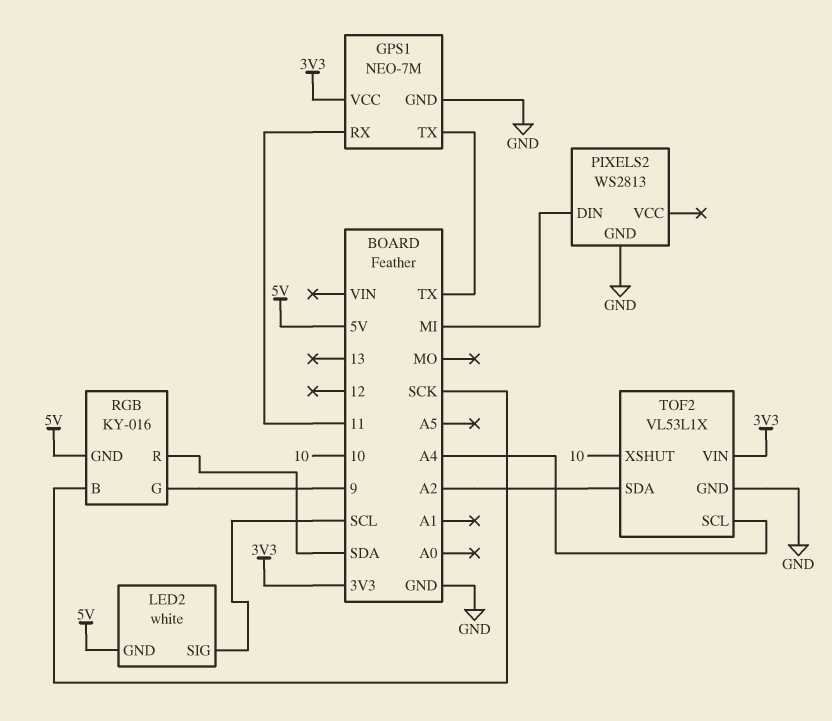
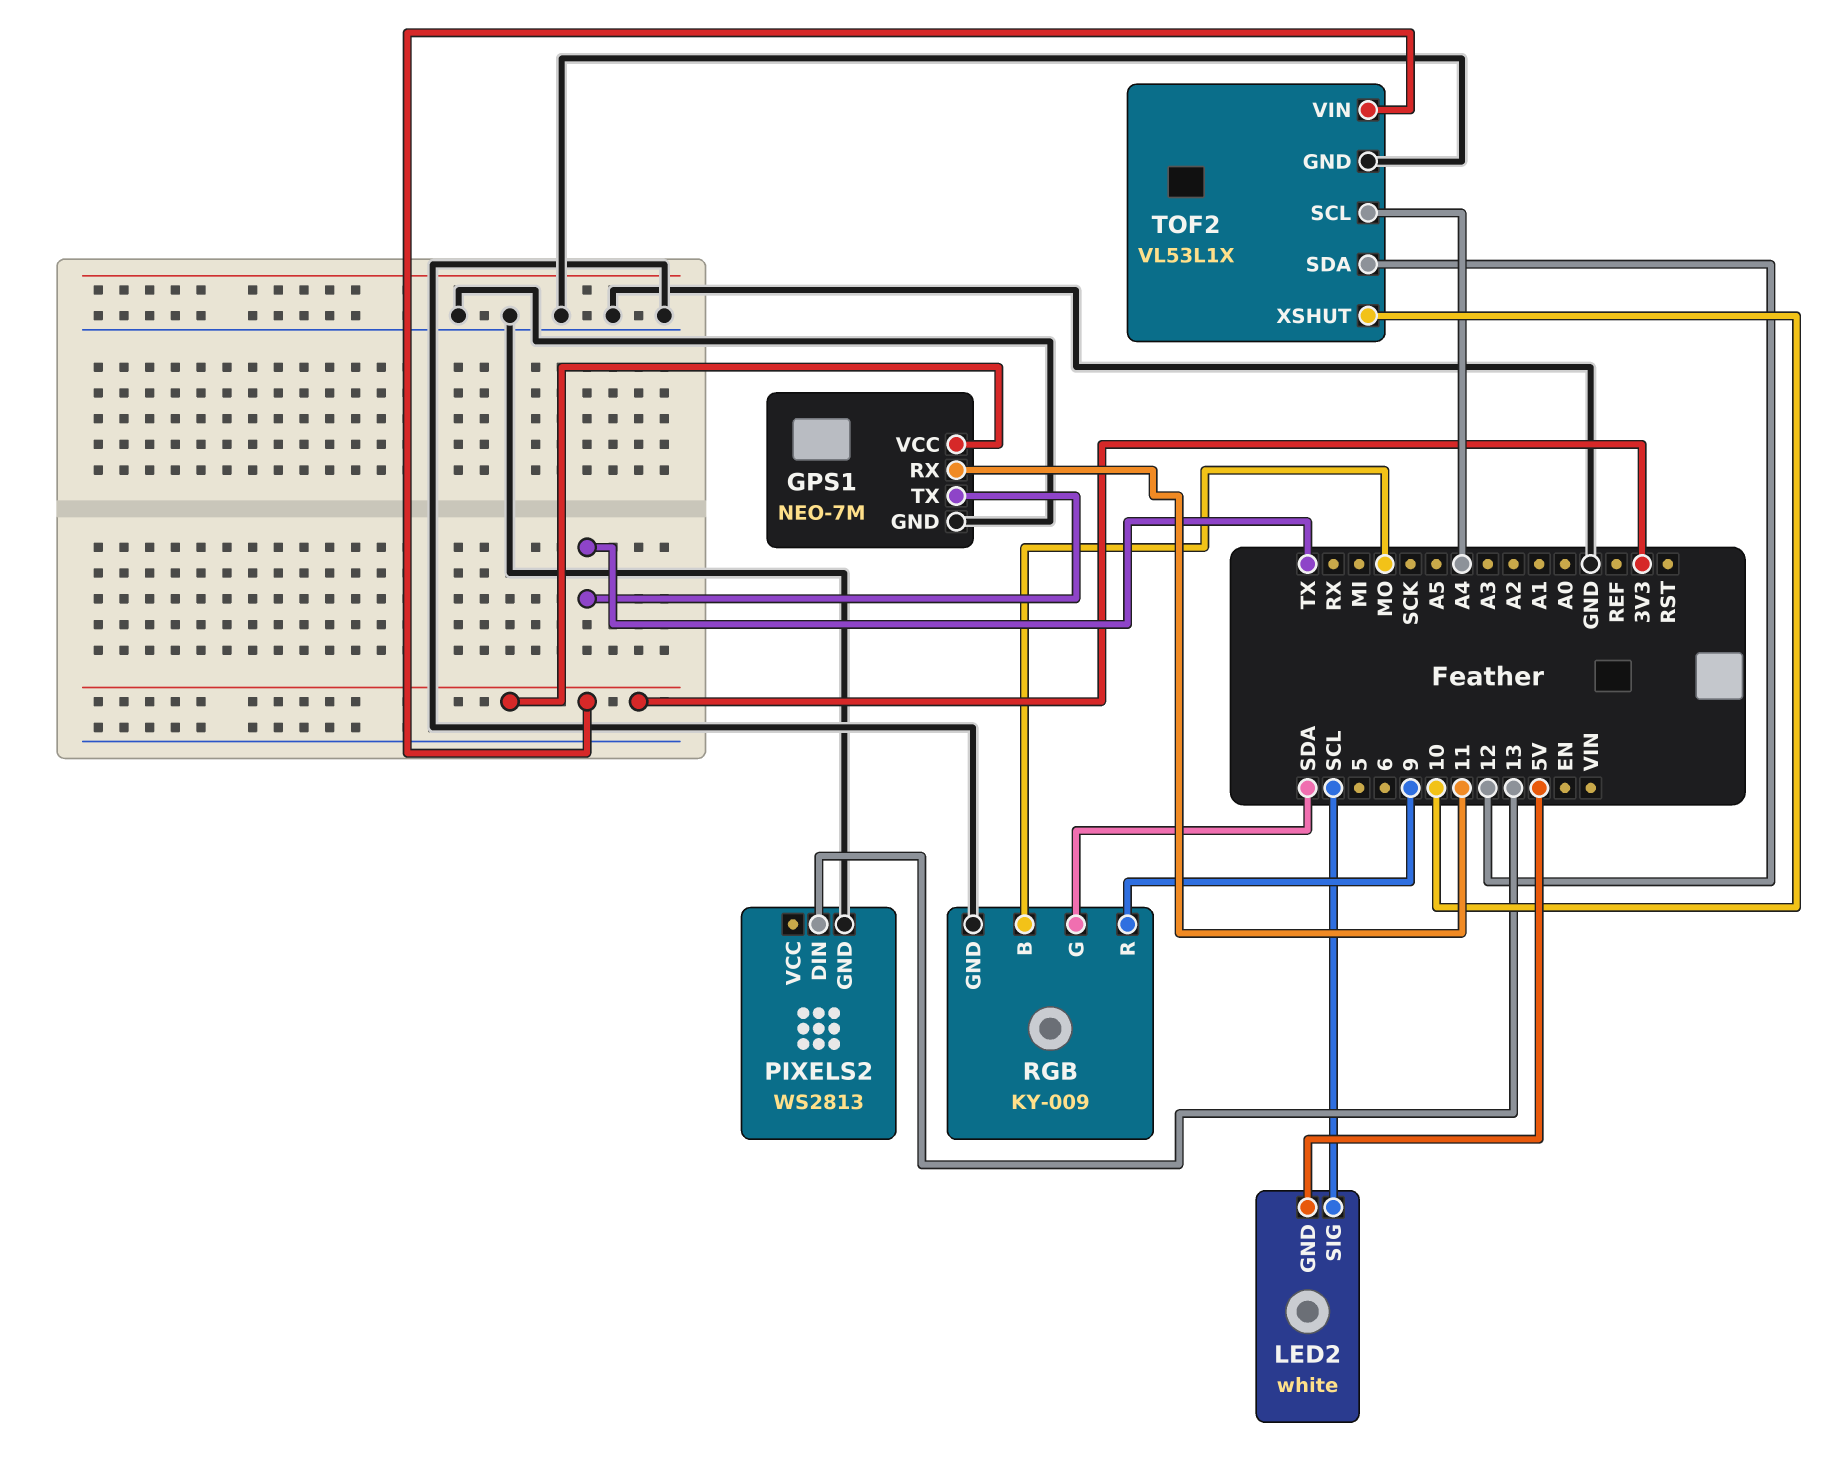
PIXELS2 pin DIN: MI -> 13
RGB: KY-016 -> KY-009
RGB pin B: SCK -> MO
RGB pin G: 9 -> SDA
RGB pin GND: 5V -> GND
RGB pin R: SDA -> 9
TOF2 pin SDA: A2 -> 12

